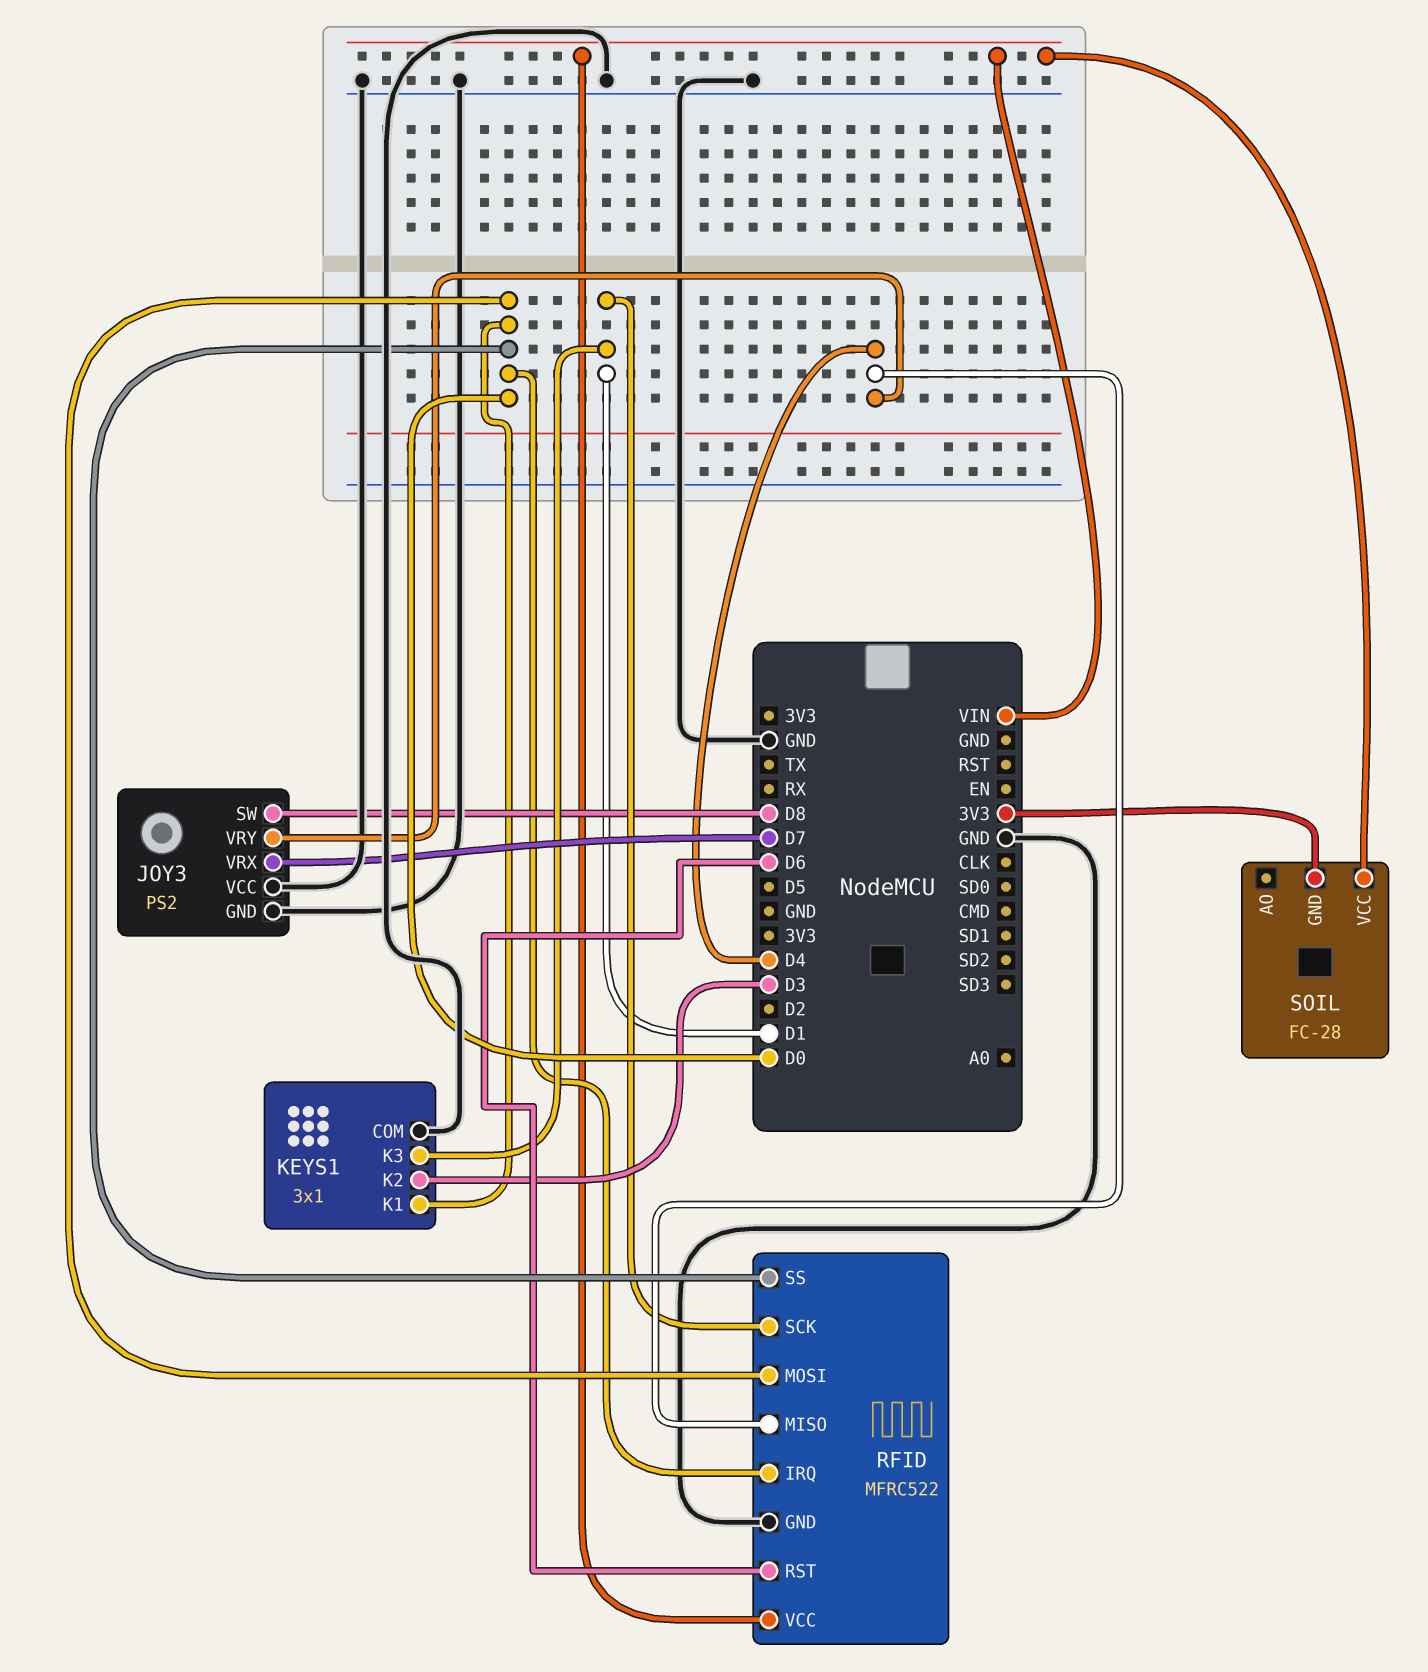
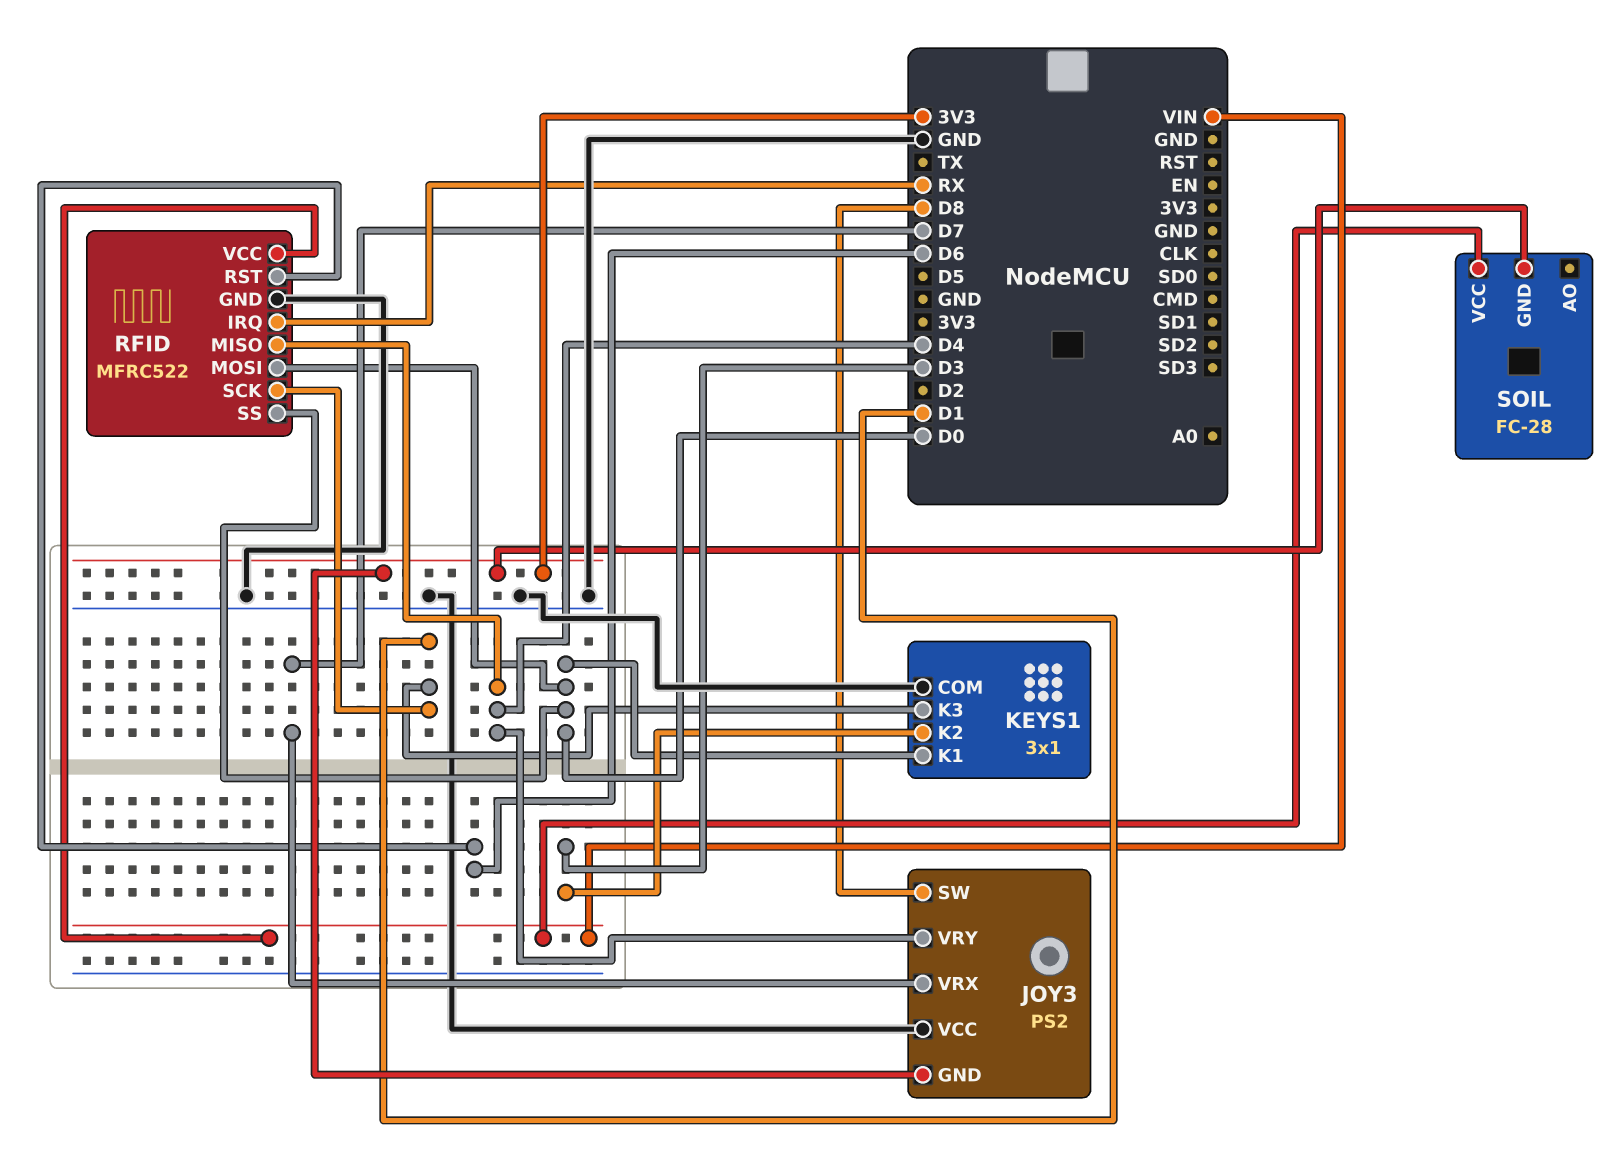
JOY3 pin GND: GND -> 3V3
RFID pin IRQ: D0 -> RX

